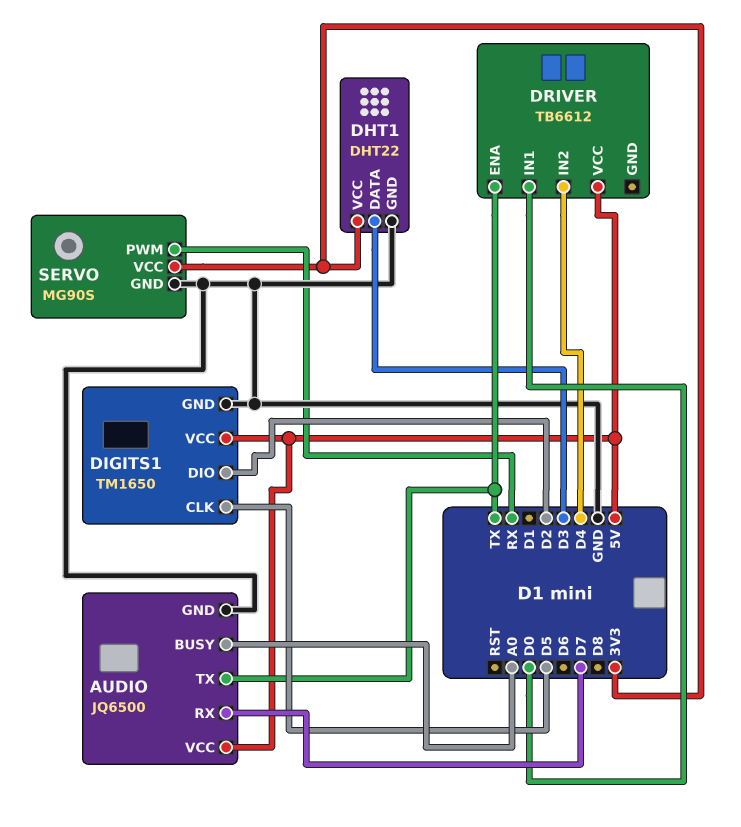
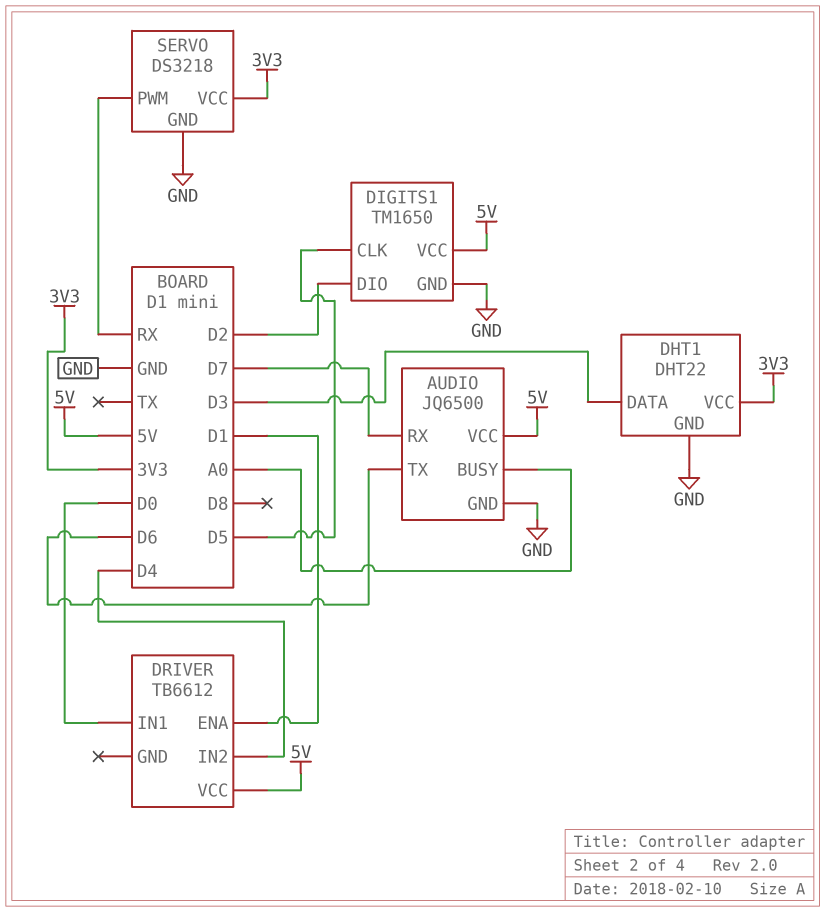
AUDIO pin TX: TX -> D6
DRIVER pin ENA: TX -> D1
SERVO: MG90S -> DS3218

